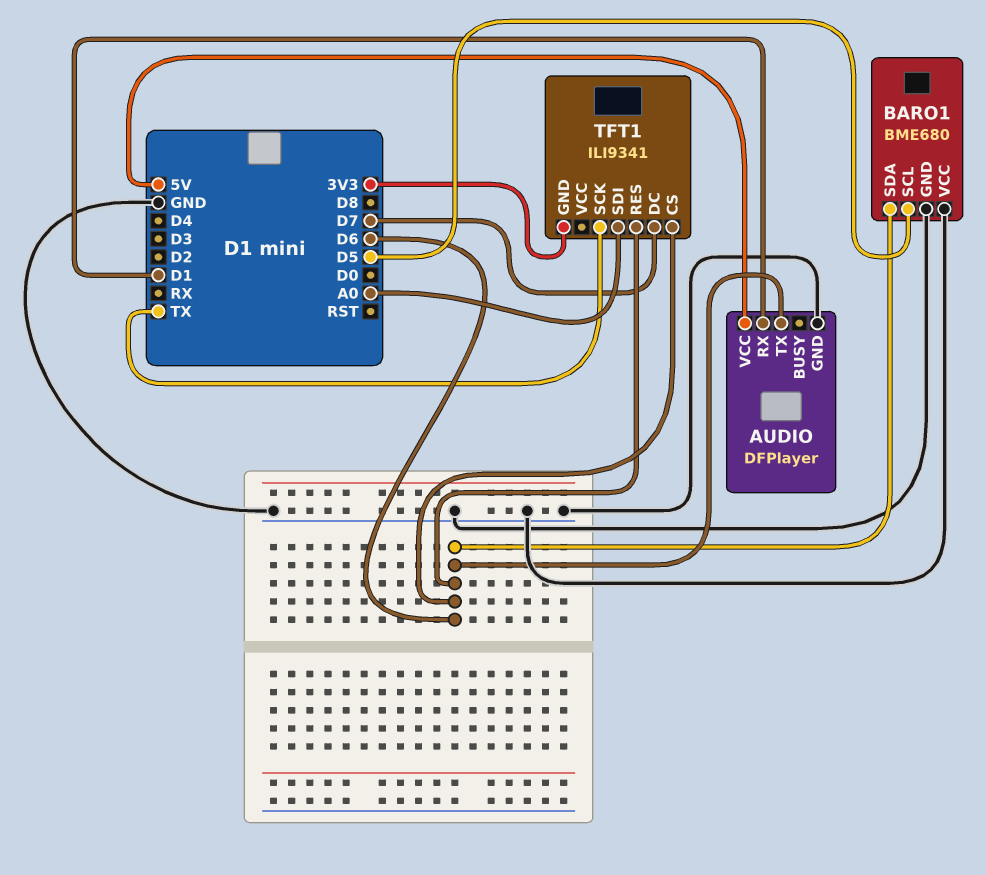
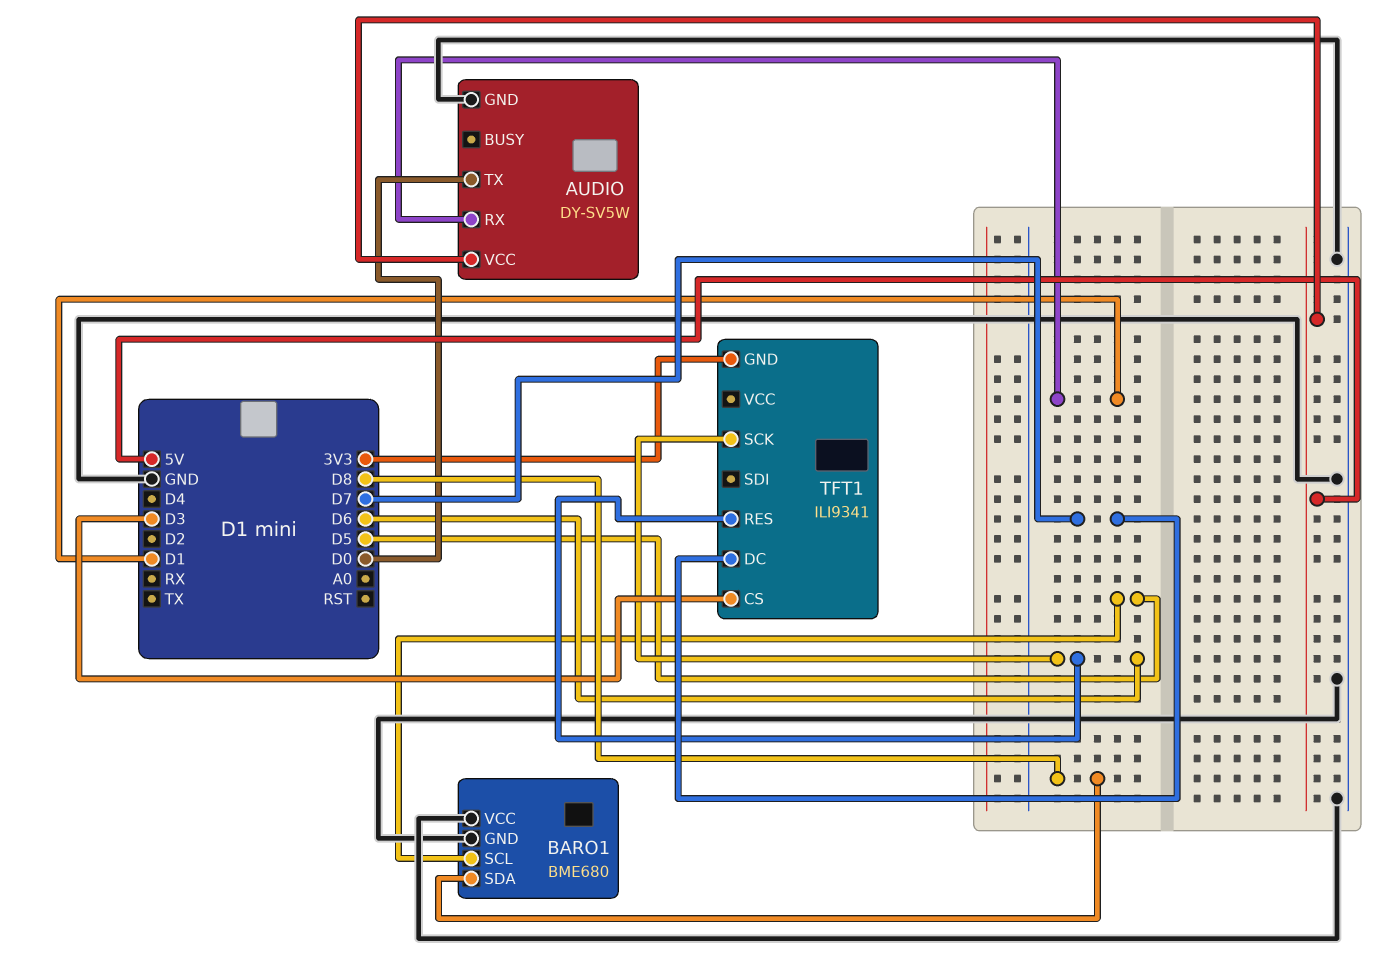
AUDIO: DFPlayer -> DY-SV5W
AUDIO pin TX: D6 -> D0
BARO1 pin SDA: D6 -> D8
TFT1 pin CS: D6 -> D3
TFT1 pin SCK: TX -> D6
TFT1 pin SDI: A0 -> none

